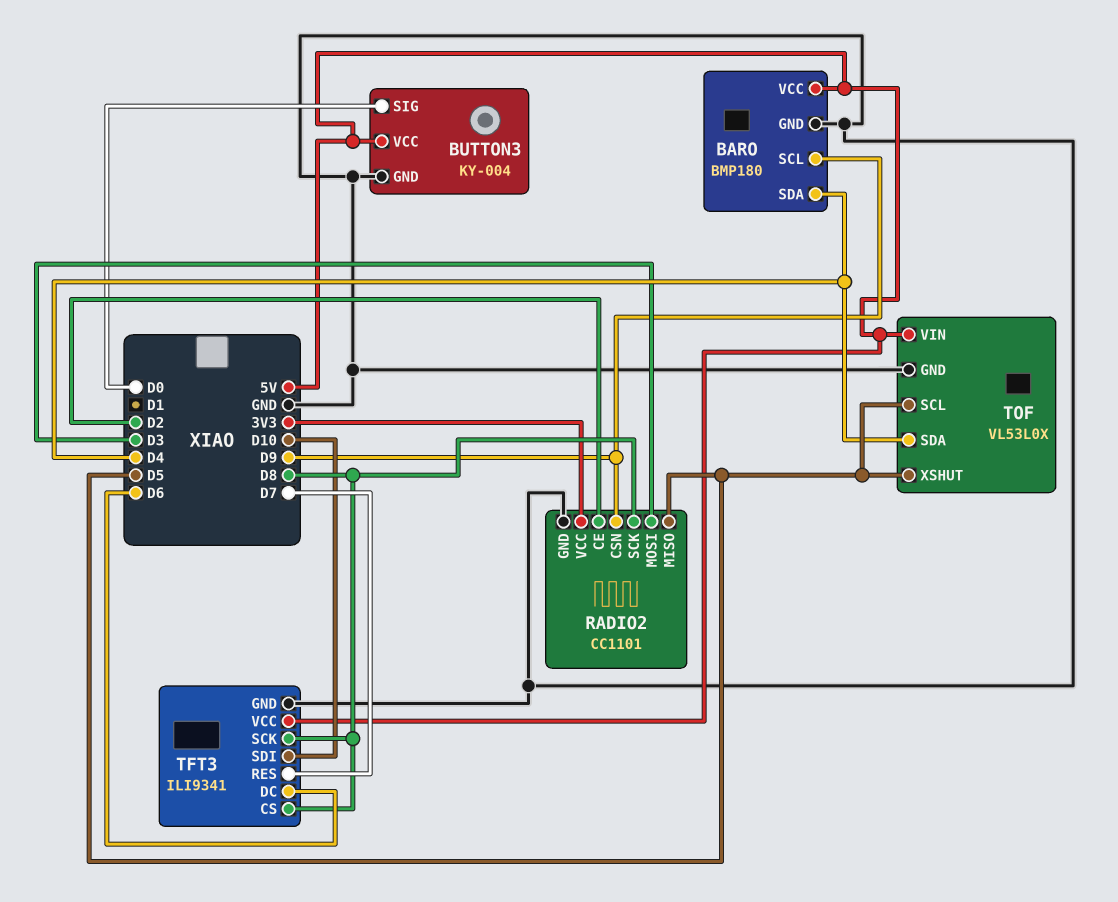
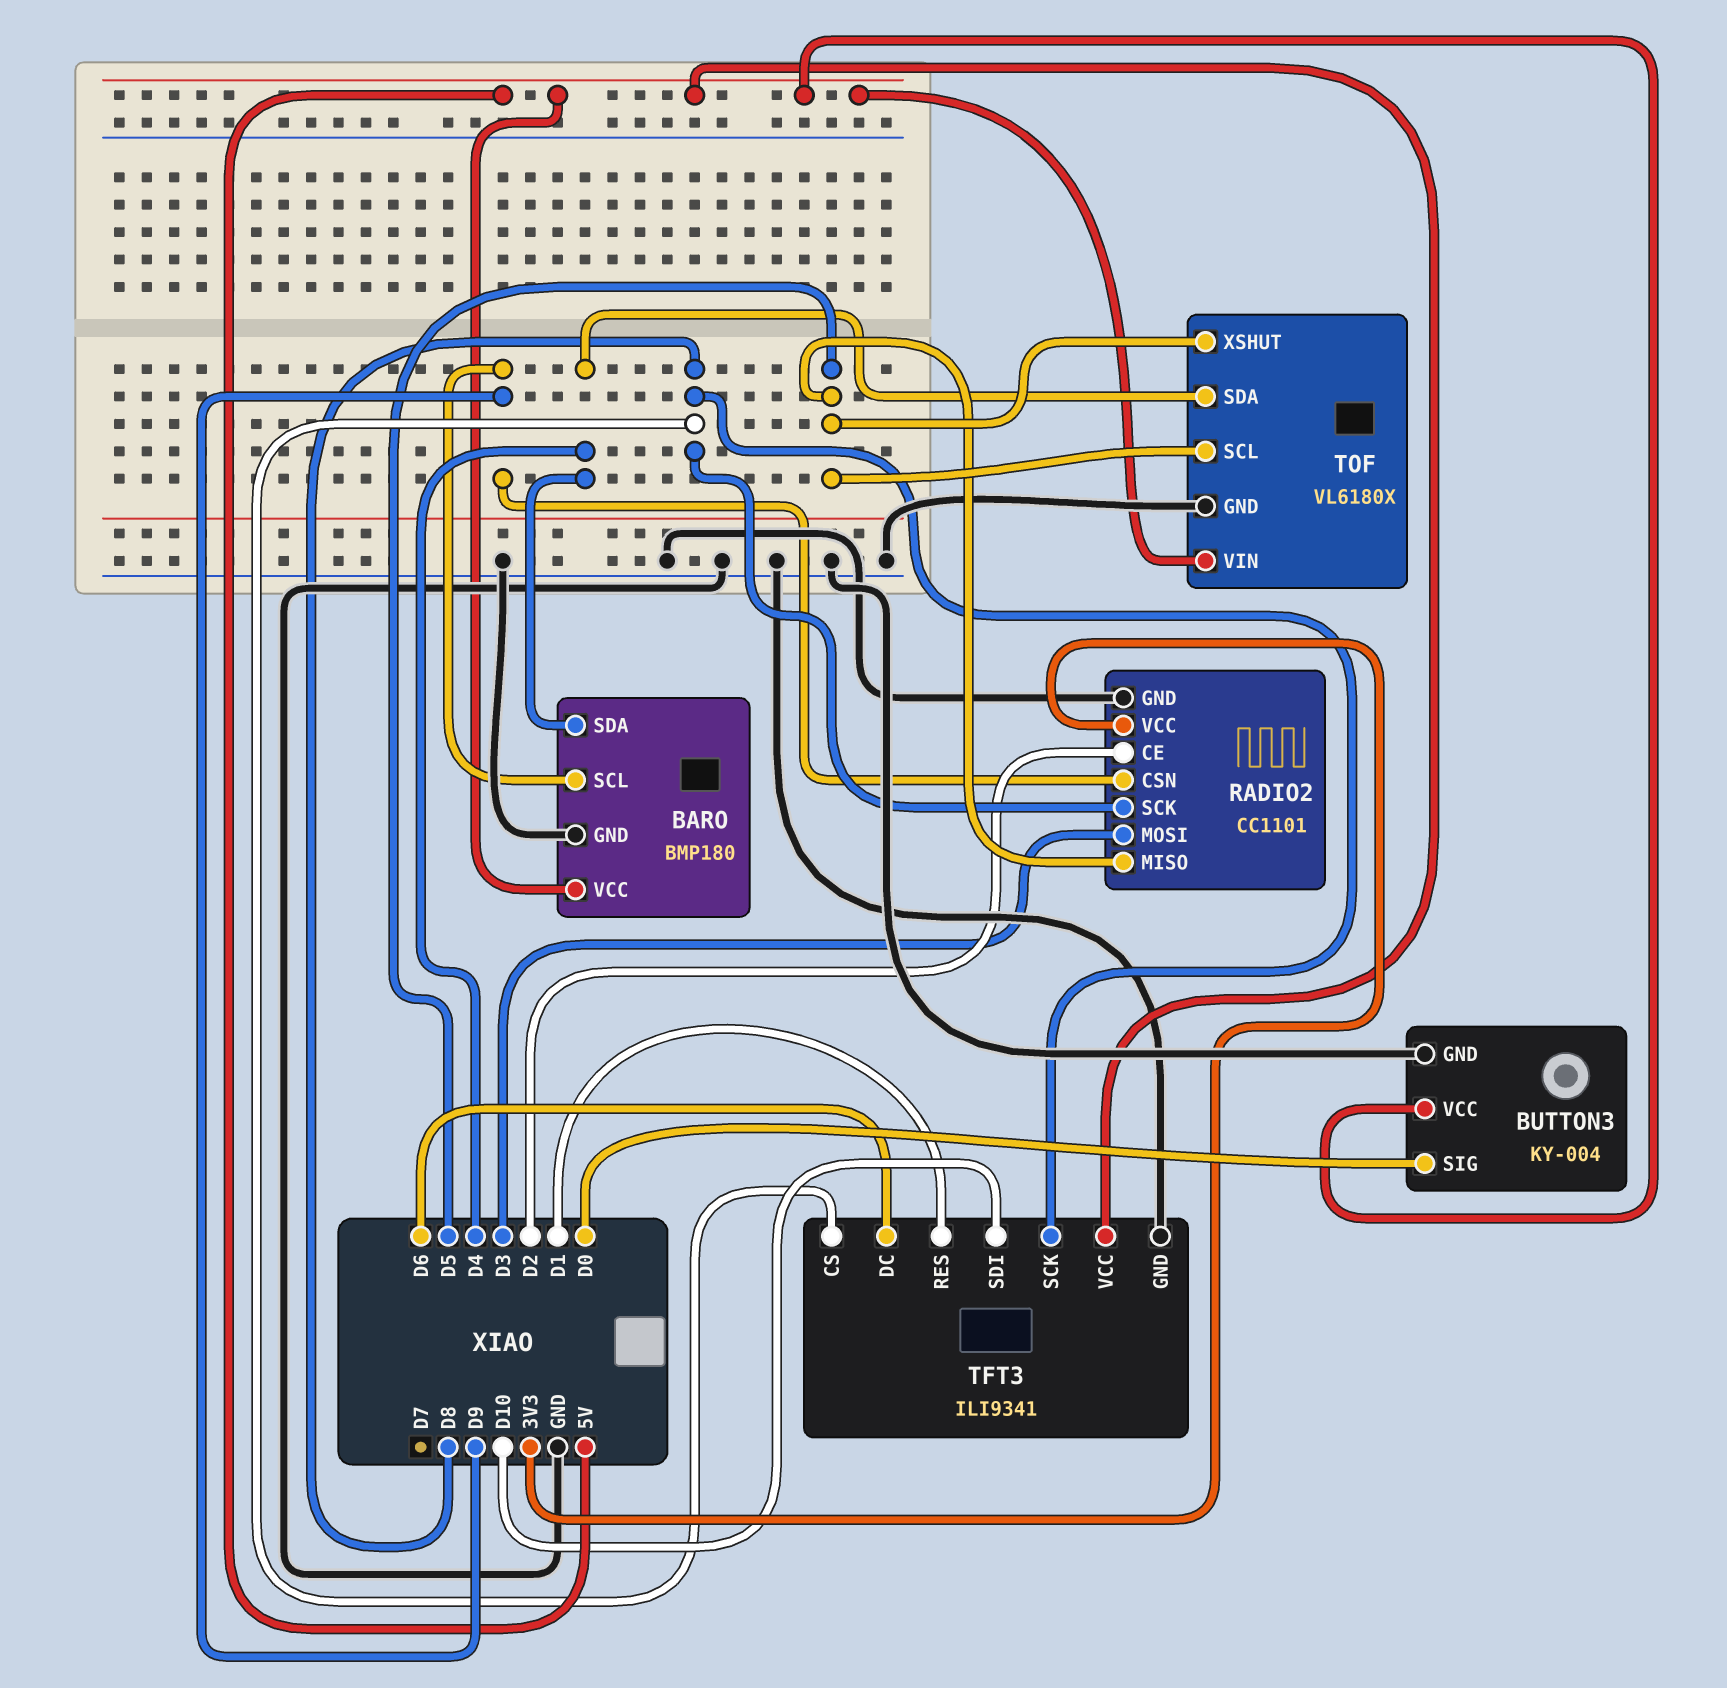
TFT3 pin RES: D7 -> D1
TOF: VL53L0X -> VL6180X

